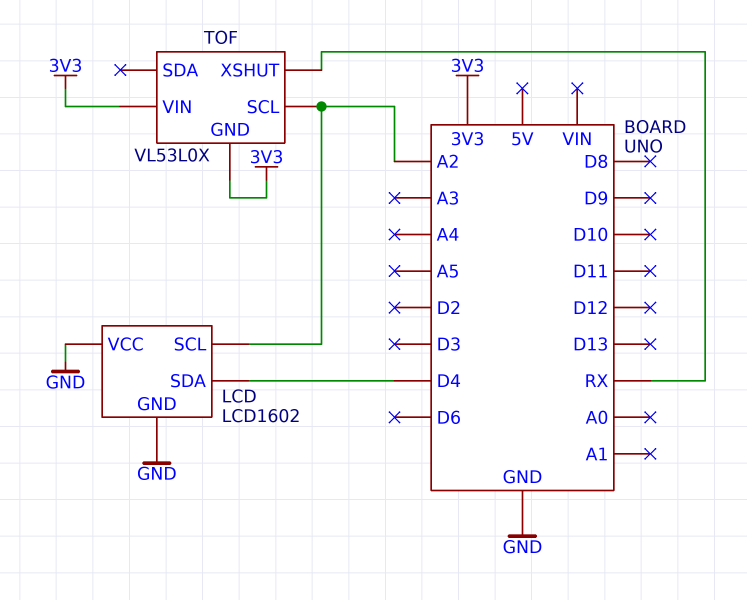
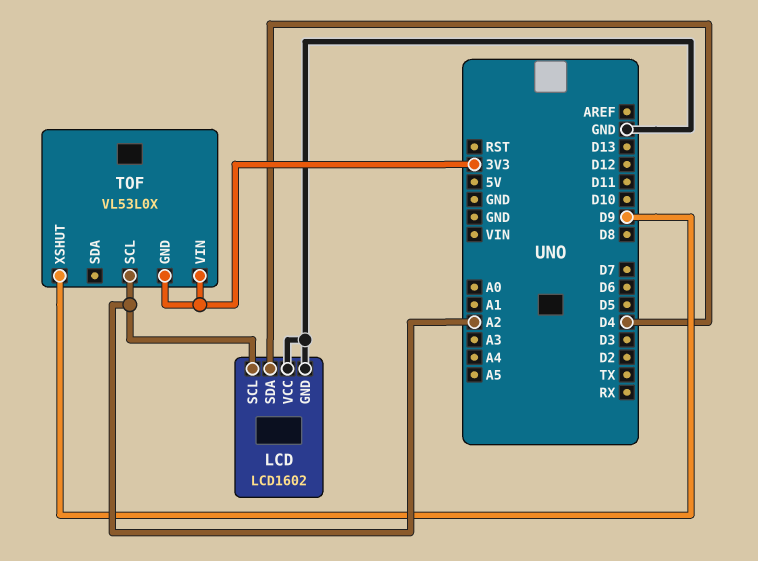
TOF pin XSHUT: RX -> D9

